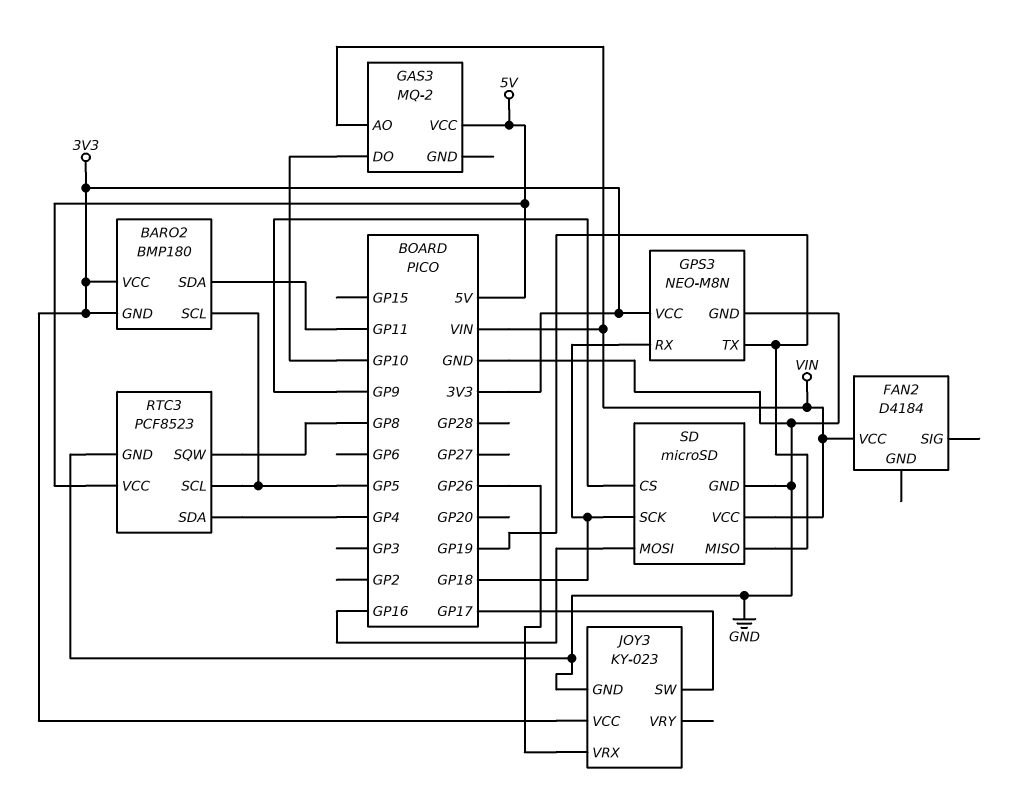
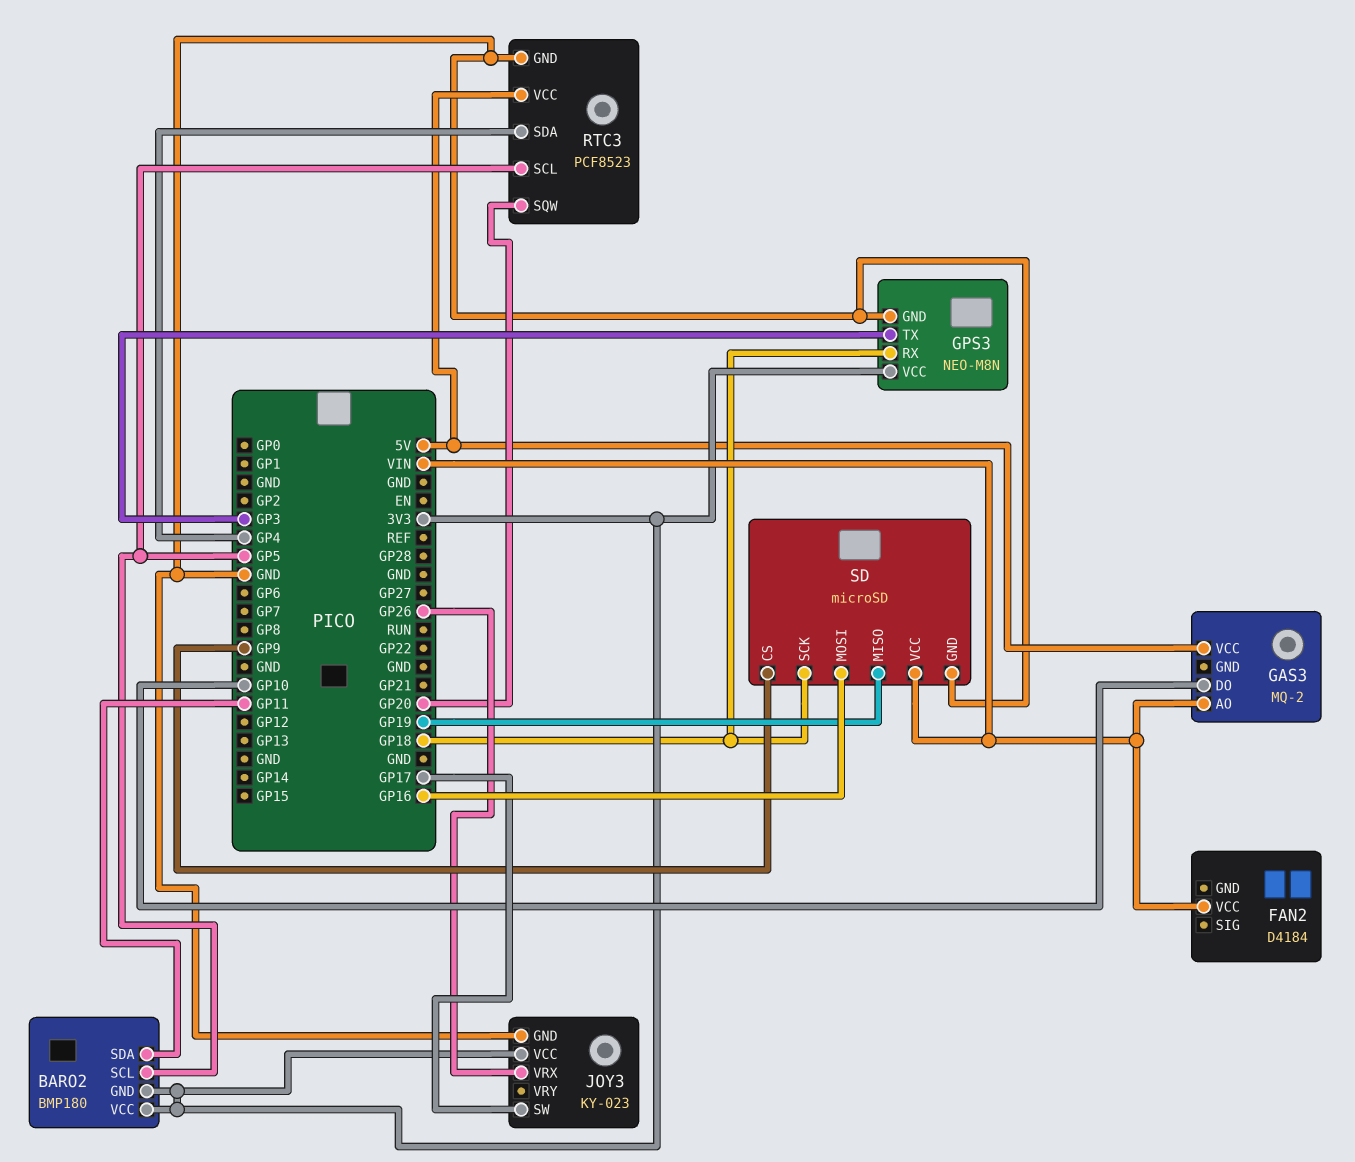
GPS3 pin TX: GP19 -> GP3
RTC3 pin SQW: GP8 -> GP20

